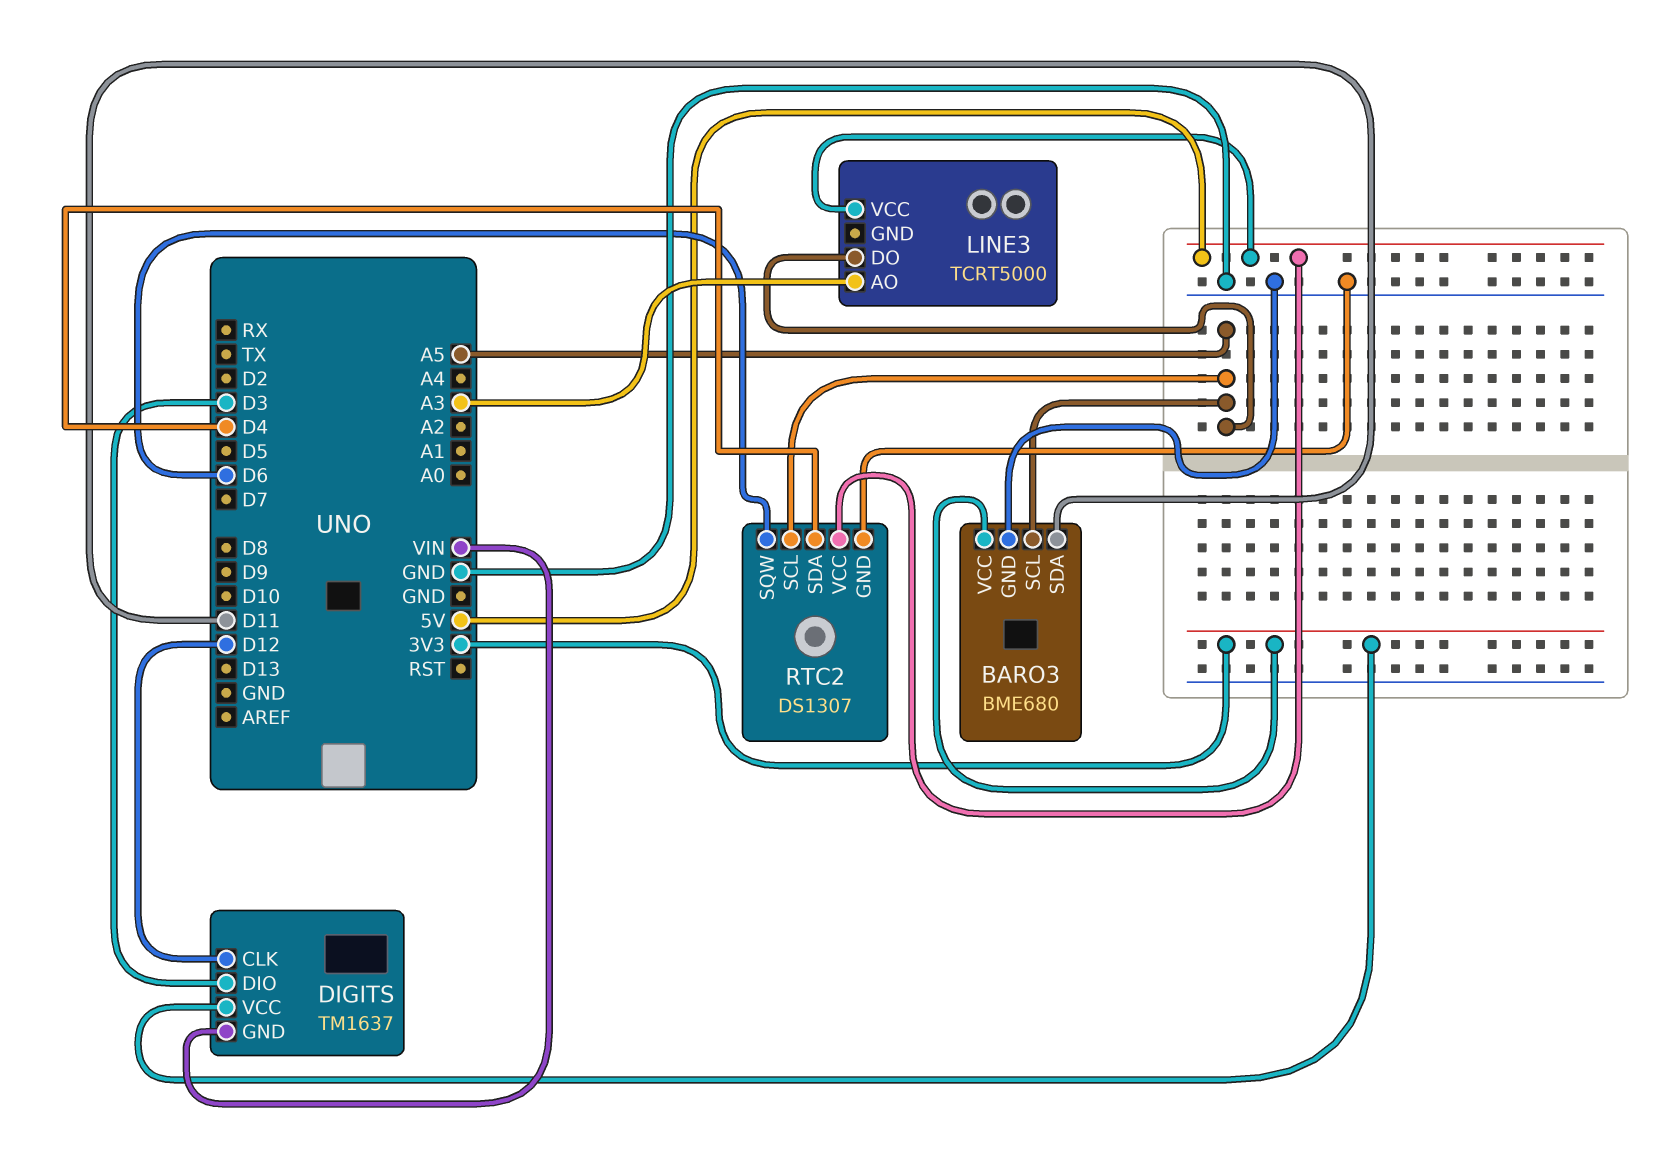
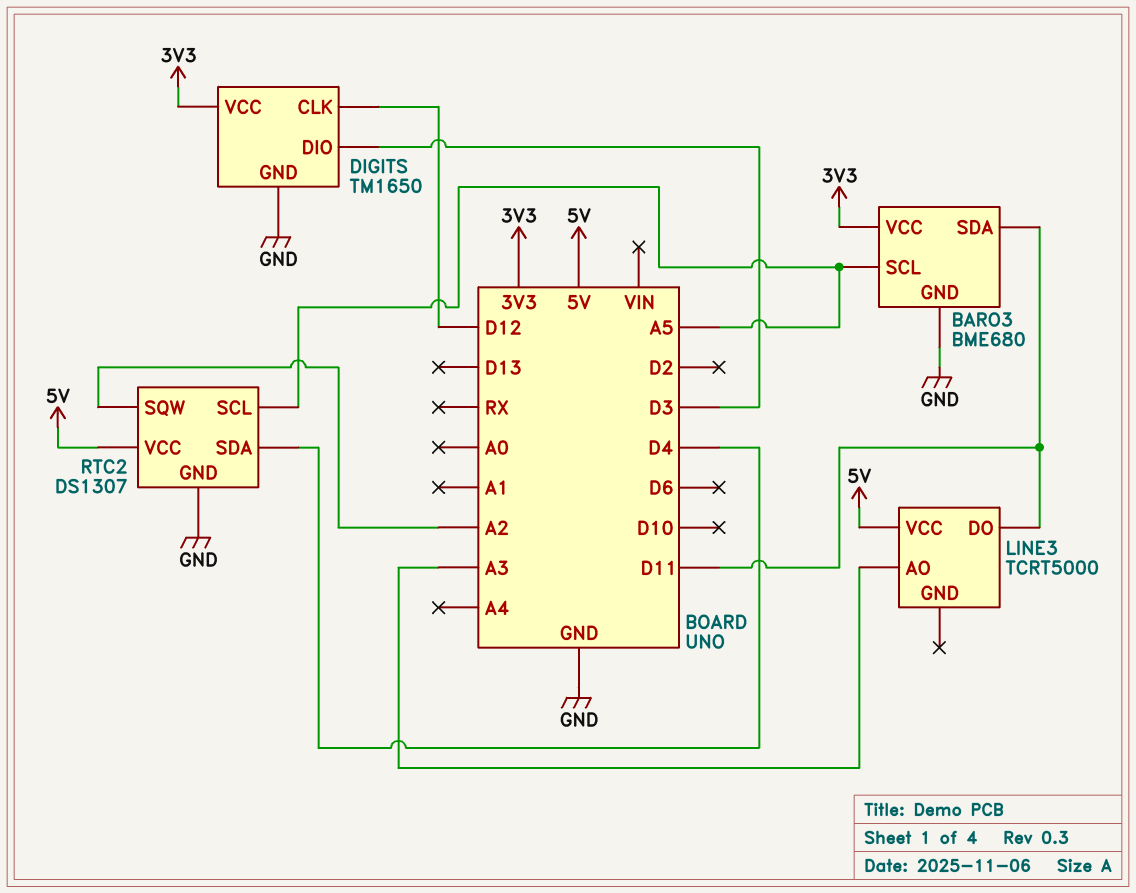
DIGITS: TM1637 -> TM1650
DIGITS pin GND: VIN -> GND
LINE3 pin DO: A5 -> D11
RTC2 pin SQW: D6 -> A2

